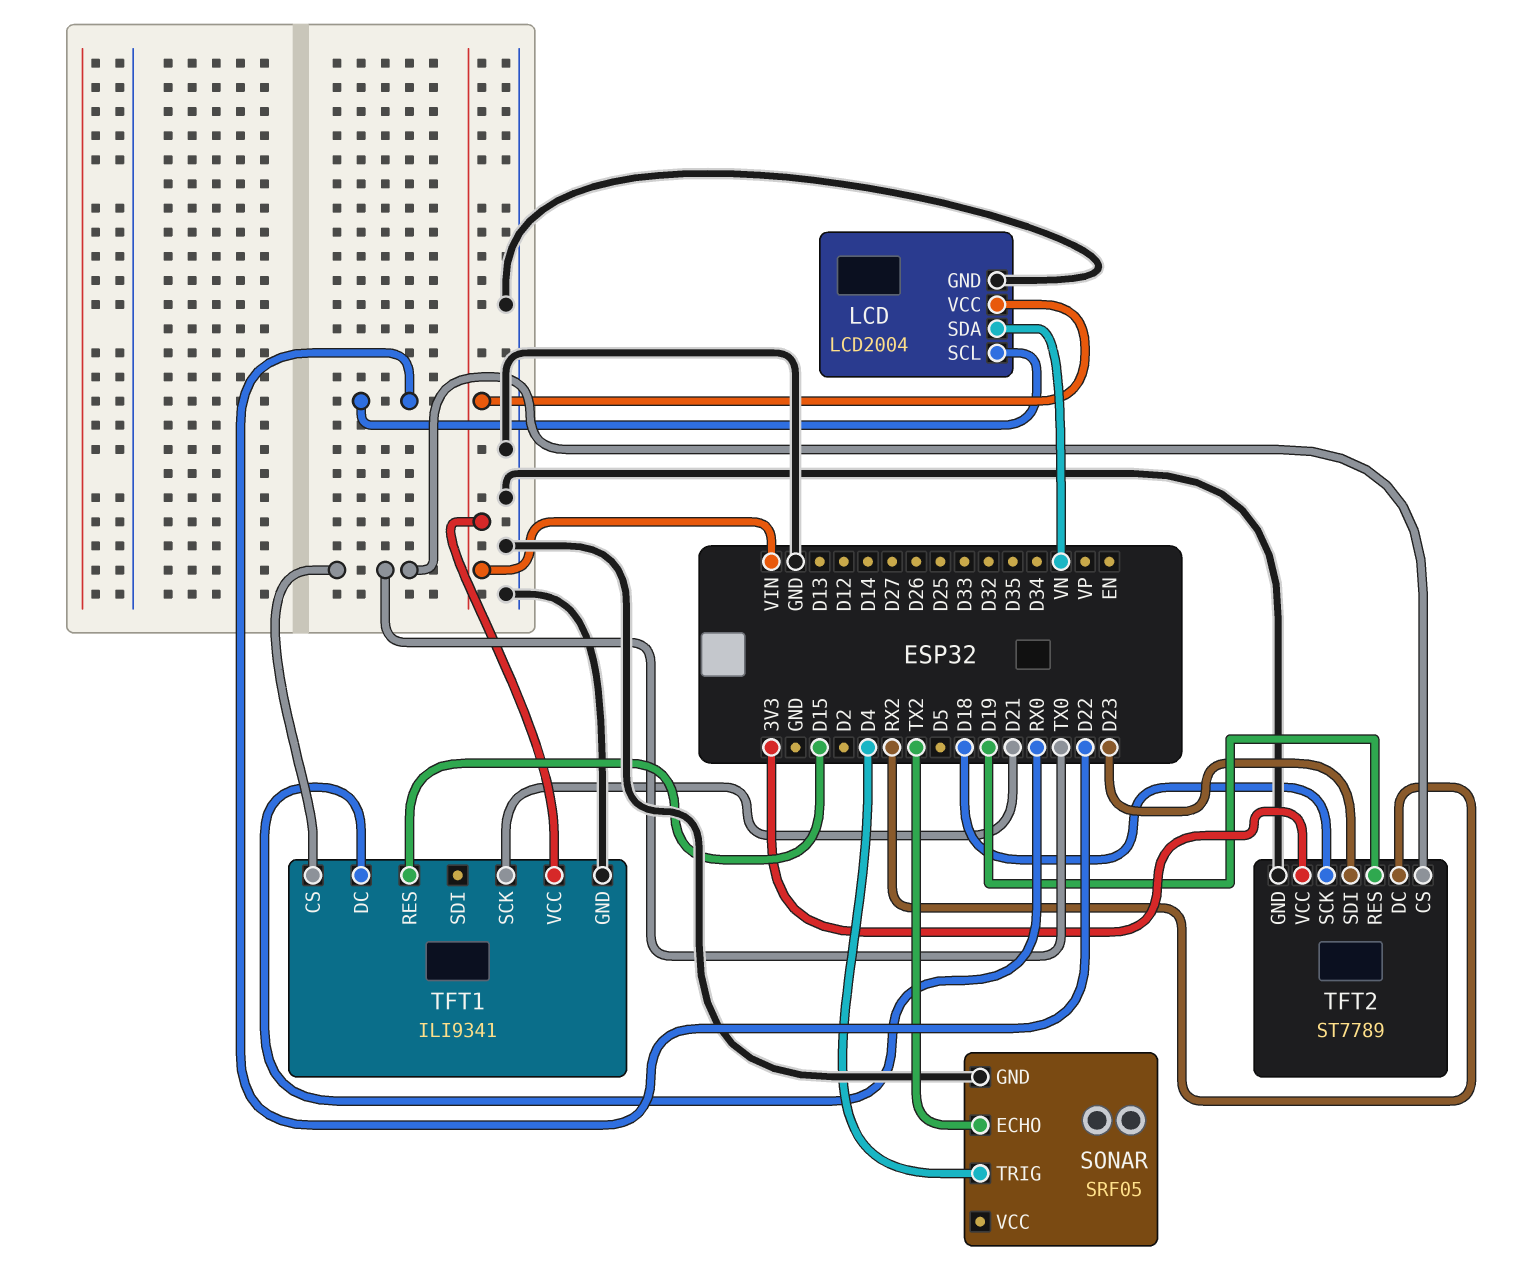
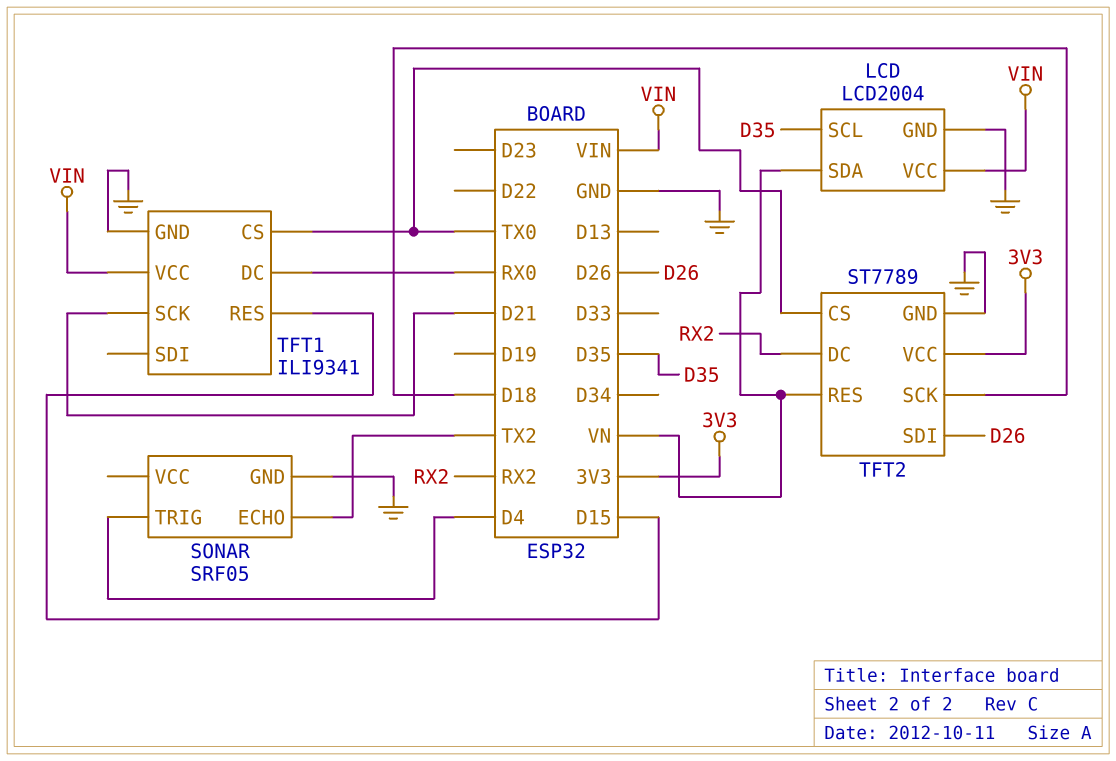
LCD pin SCL: D22 -> D35
TFT2 pin RES: D19 -> VN
TFT2 pin SDI: D23 -> D26

